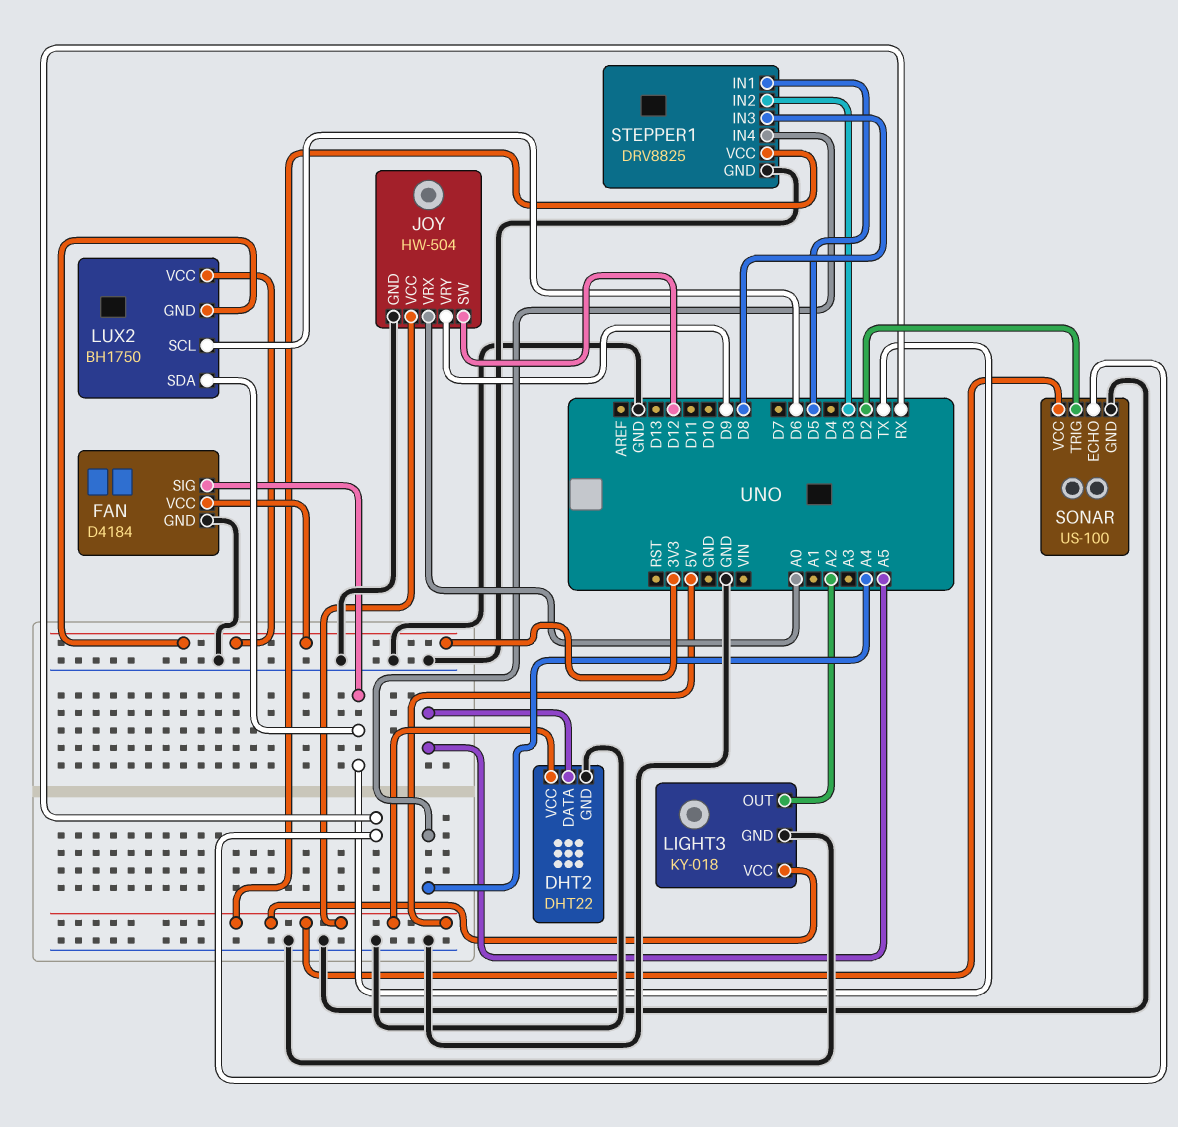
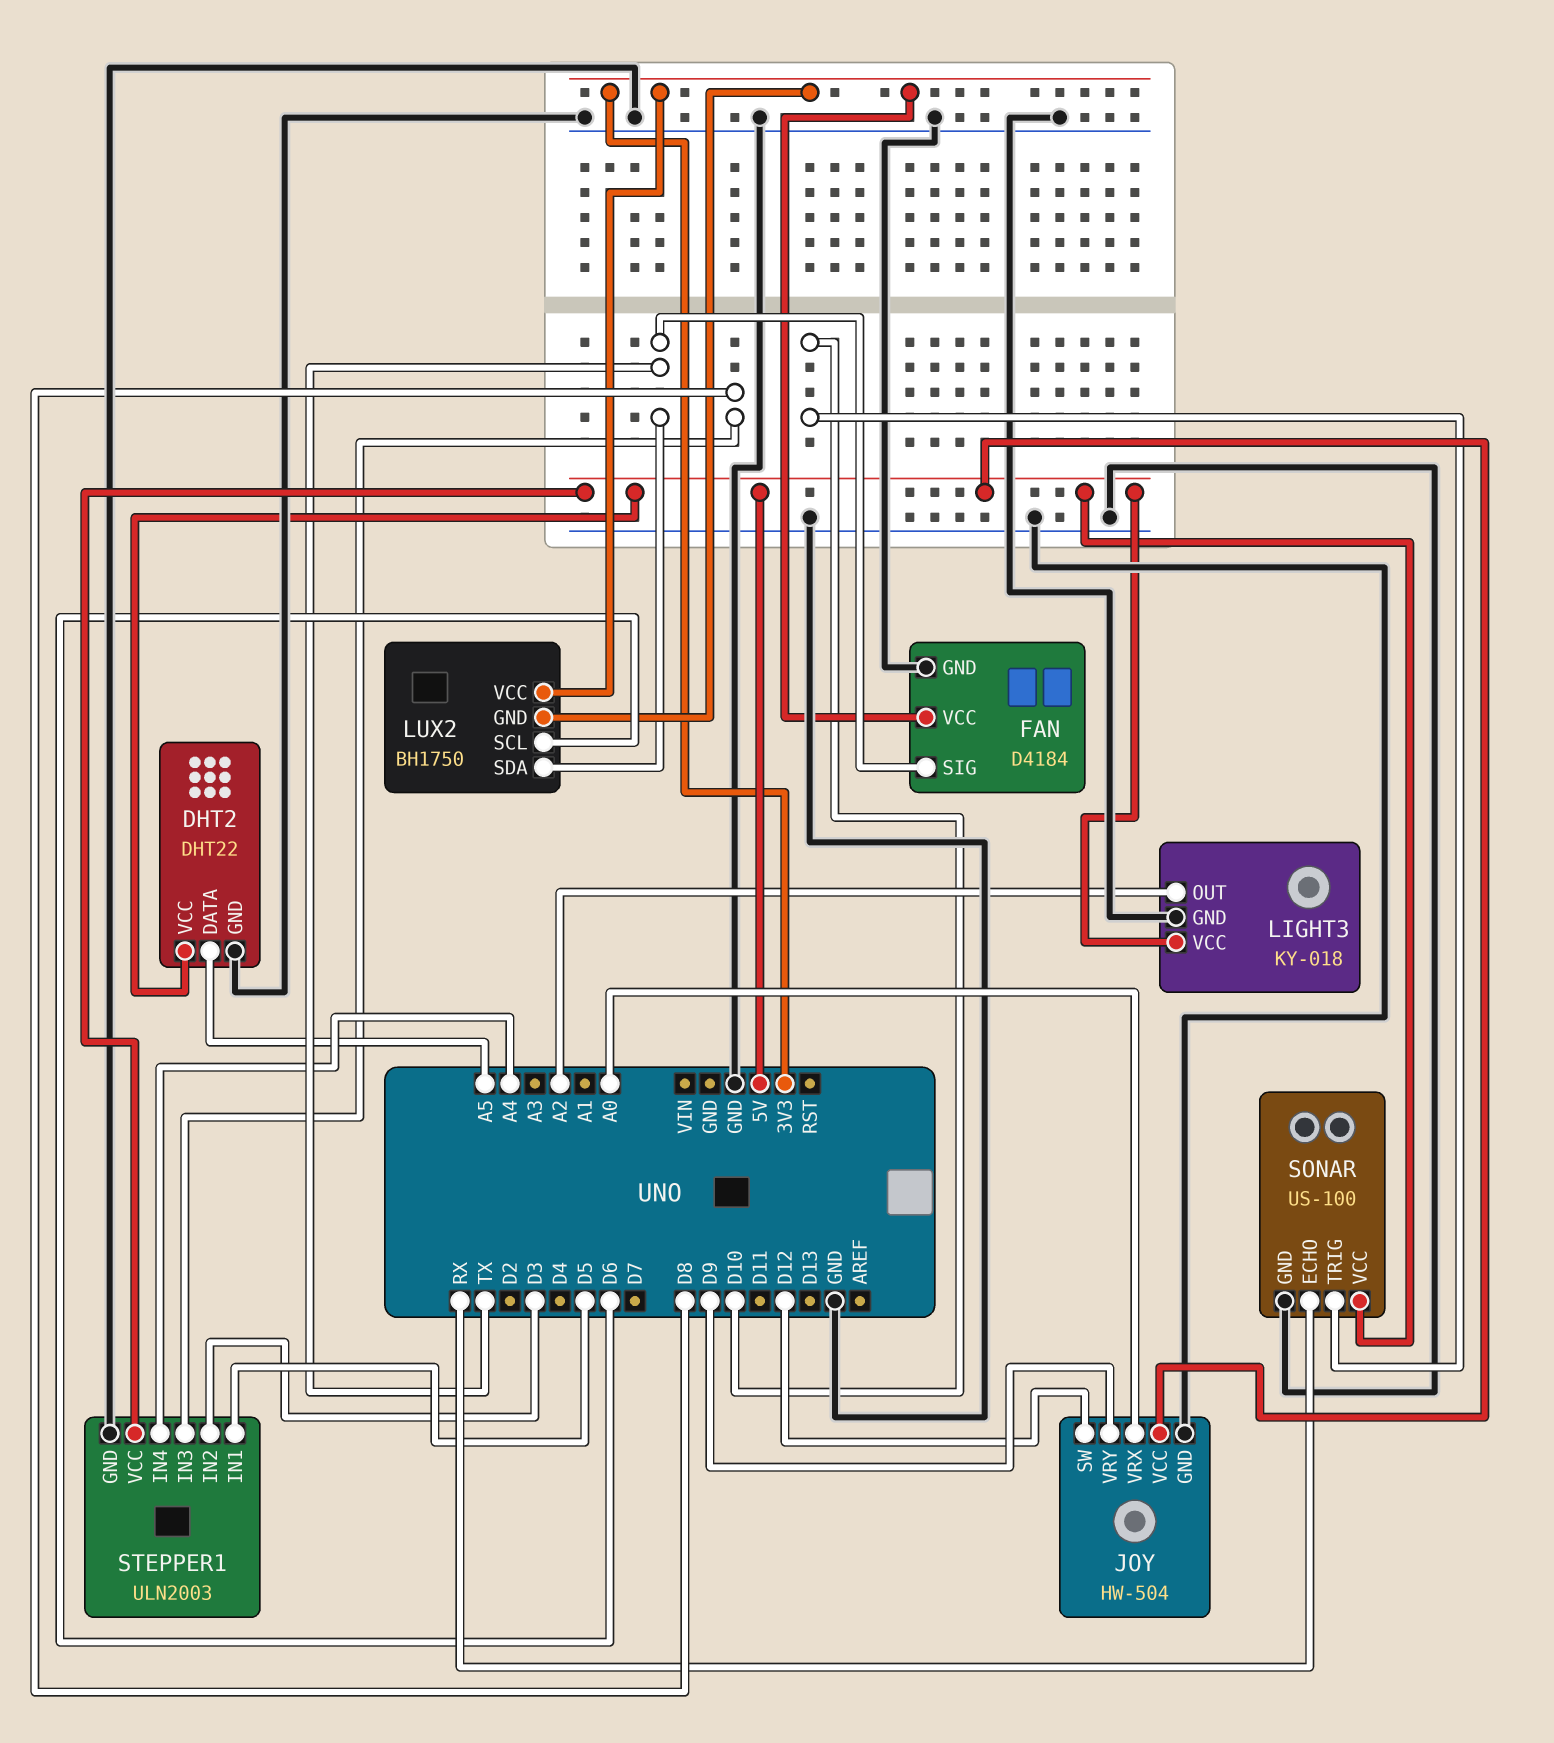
SONAR pin TRIG: D2 -> D10
STEPPER1: DRV8825 -> ULN2003

